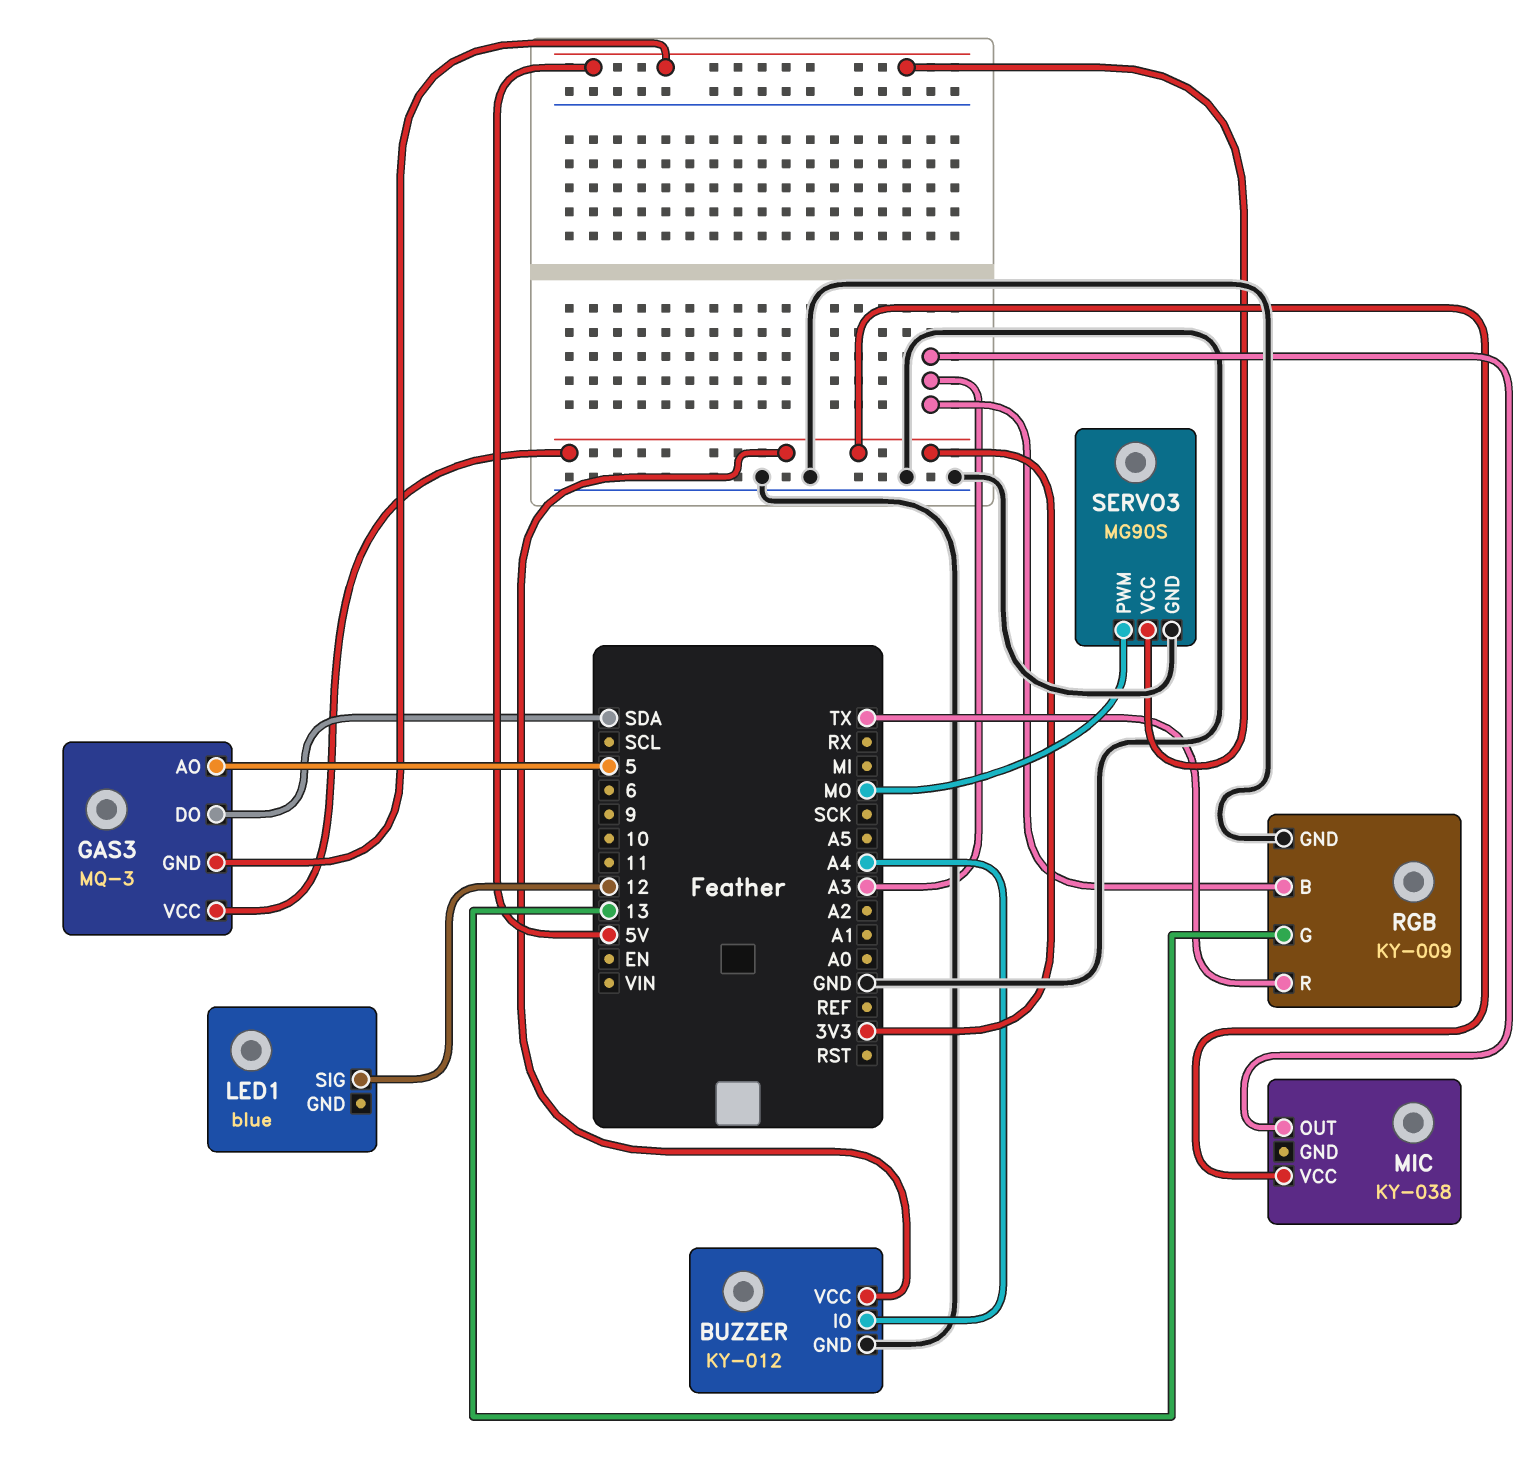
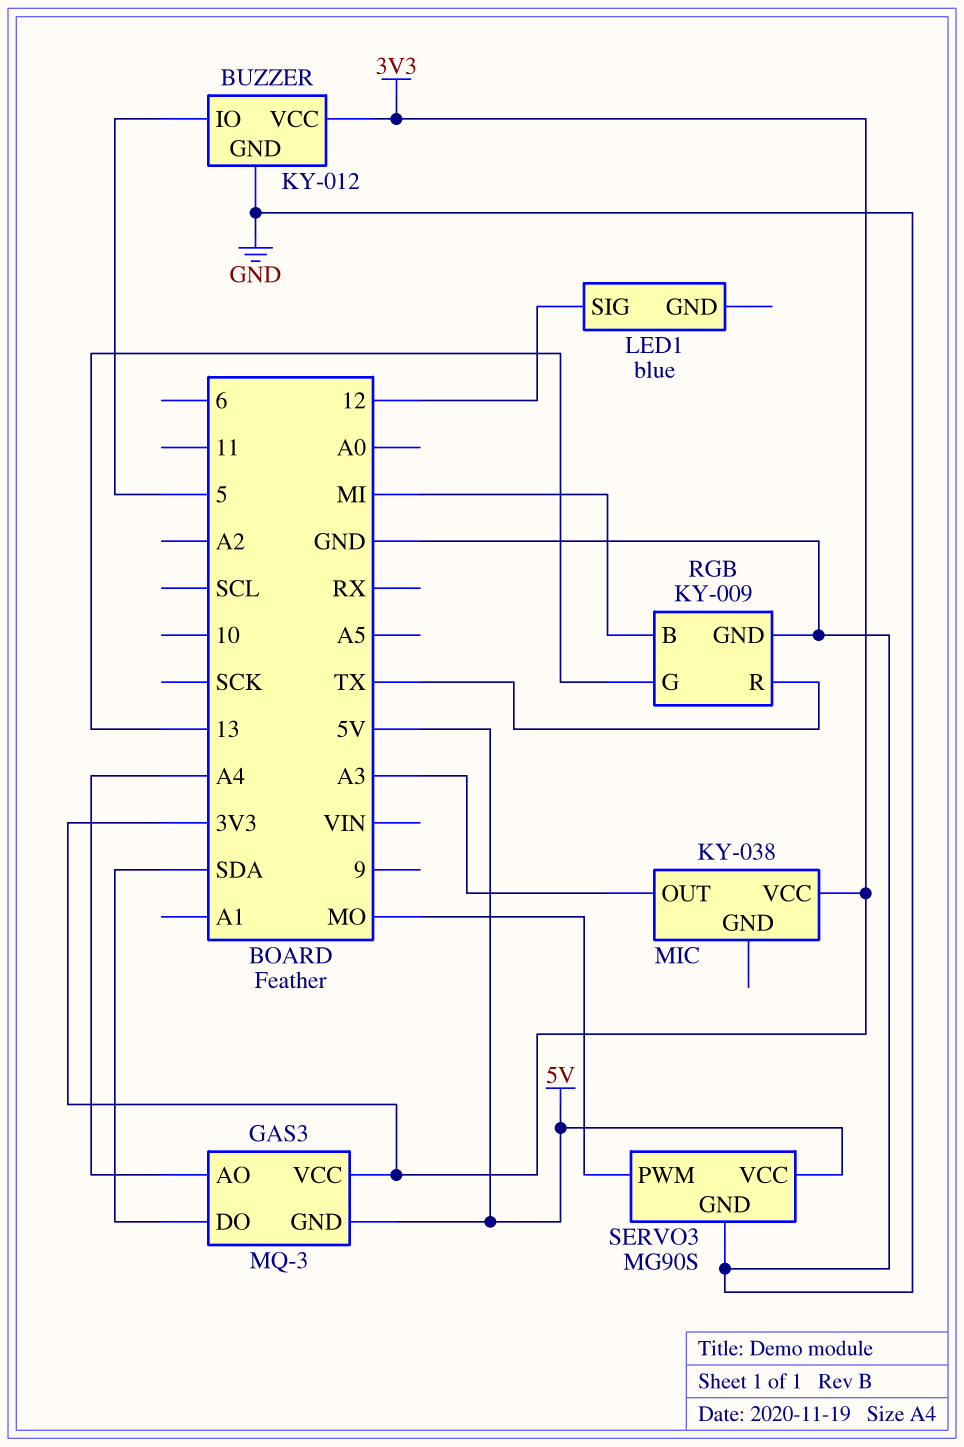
BUZZER pin IO: A4 -> 5
GAS3 pin AO: 5 -> A4
RGB pin B: A3 -> MI

